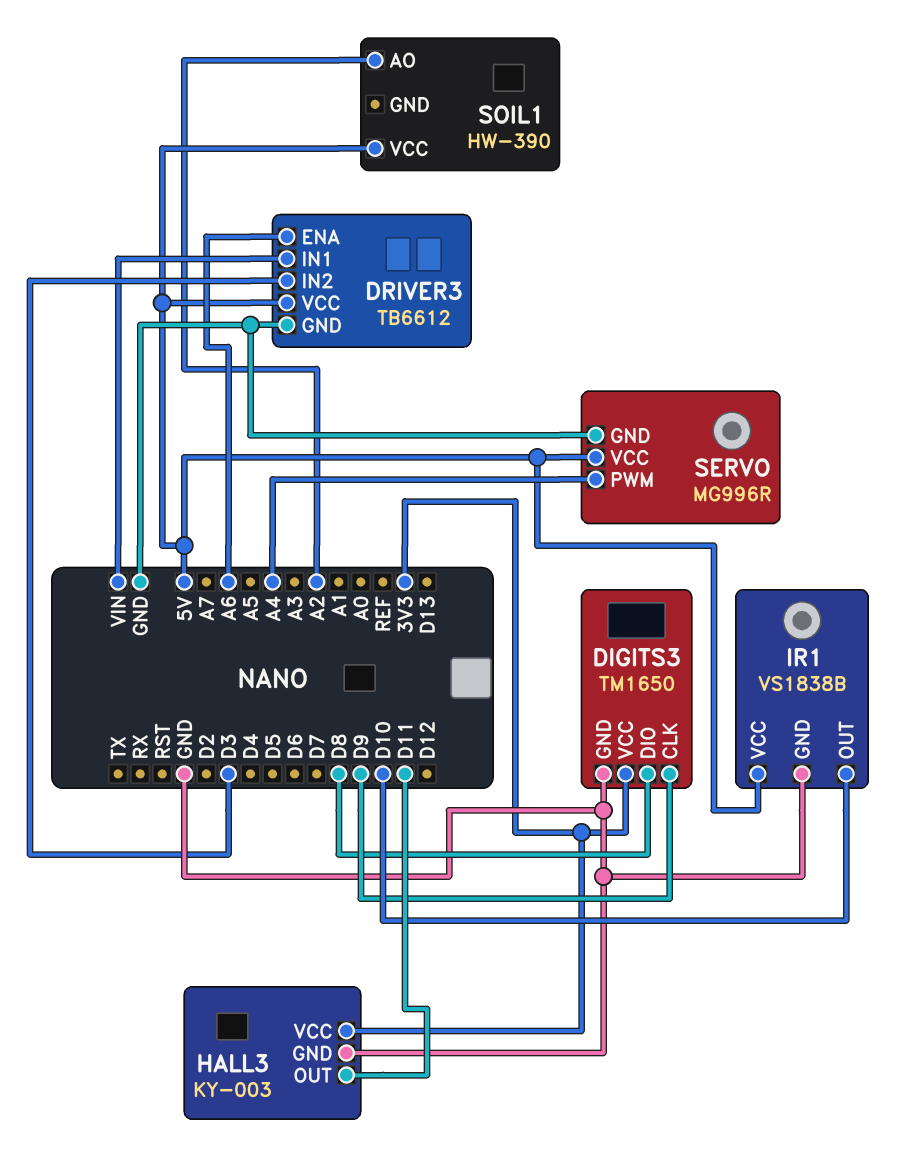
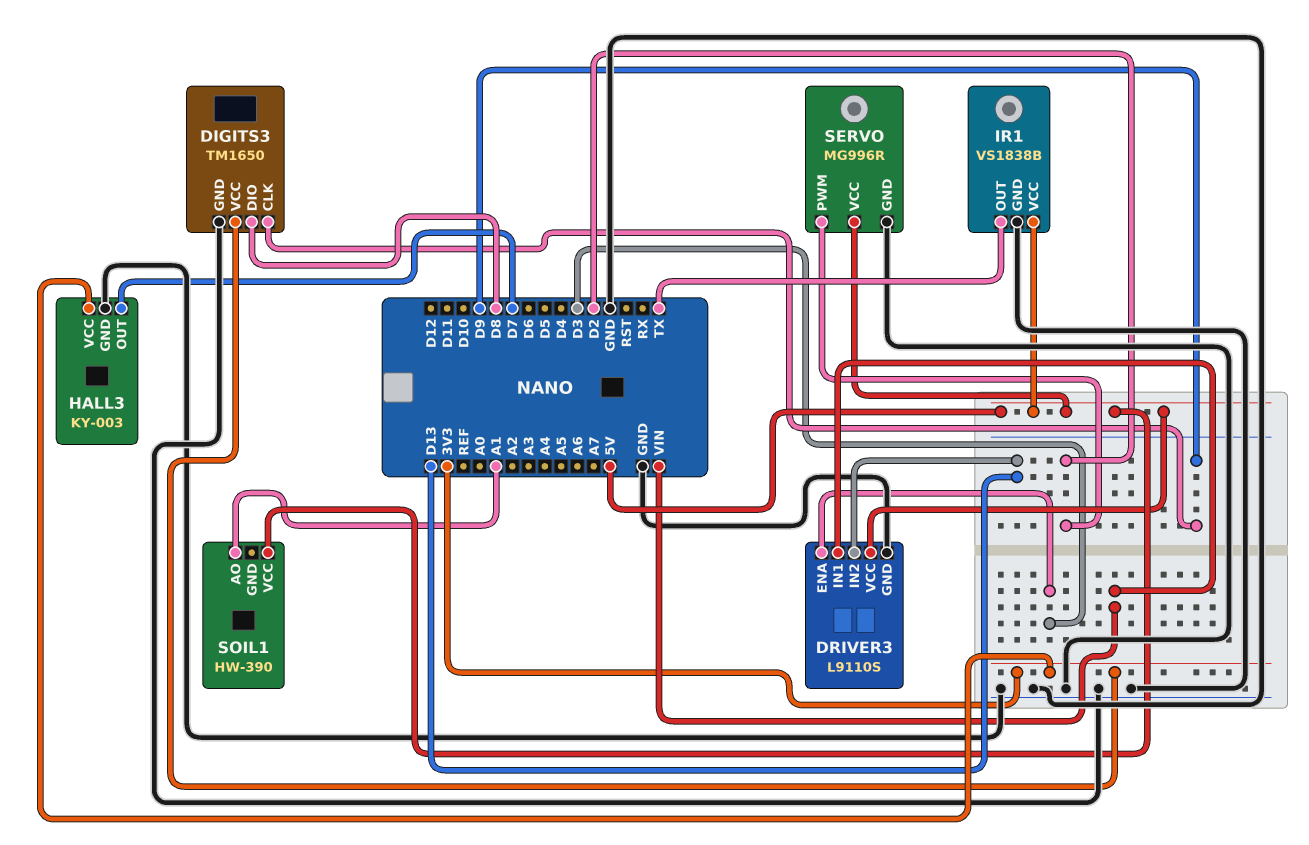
DRIVER3: TB6612 -> L9110S
DRIVER3 pin ENA: A6 -> D3
DRIVER3 pin IN2: D3 -> D13
HALL3 pin OUT: D11 -> D7
IR1 pin OUT: D10 -> TX
SERVO pin PWM: A4 -> D2
SOIL1 pin AO: A2 -> A1

